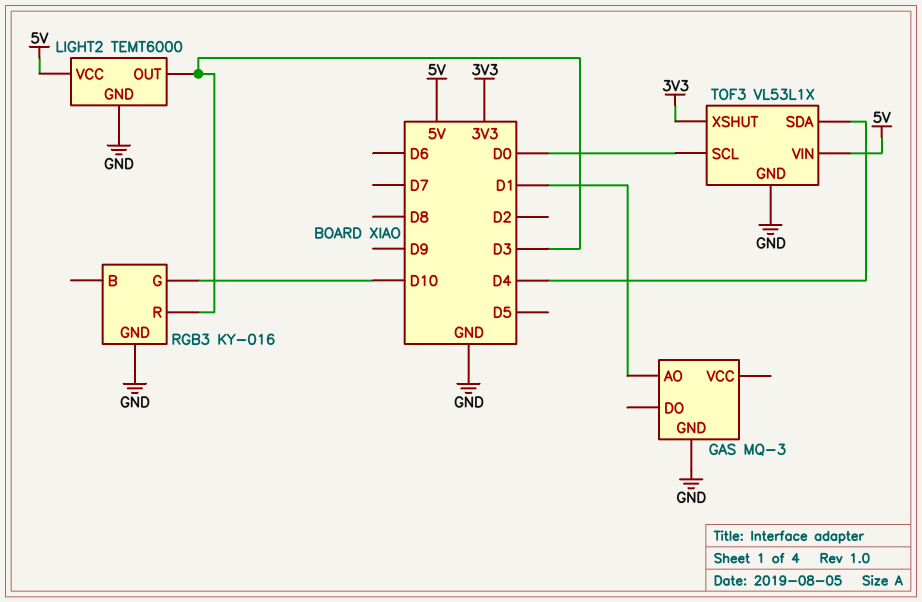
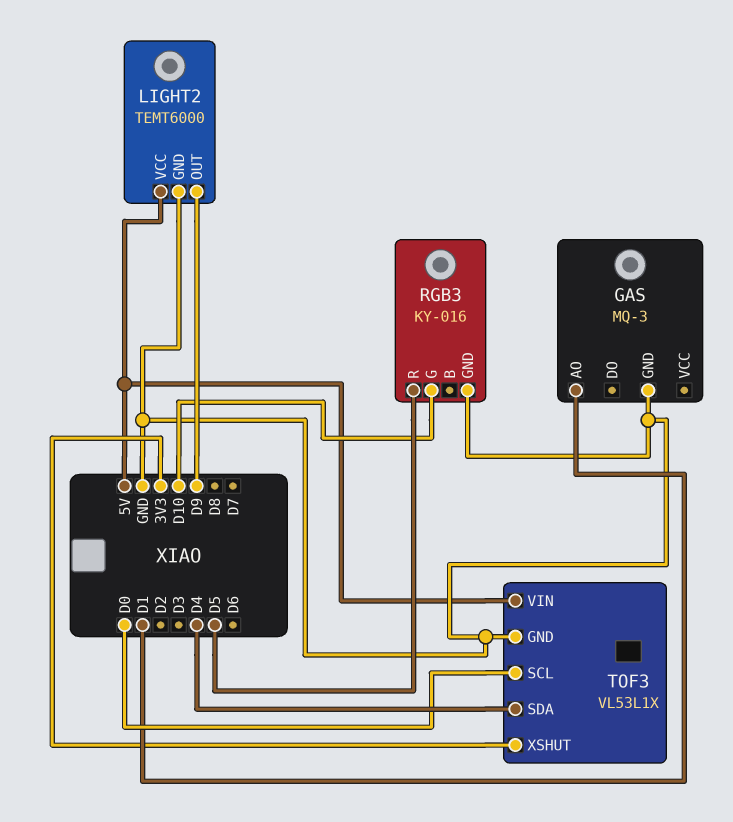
LIGHT2 pin OUT: D3 -> D9
RGB3 pin R: D3 -> D5

